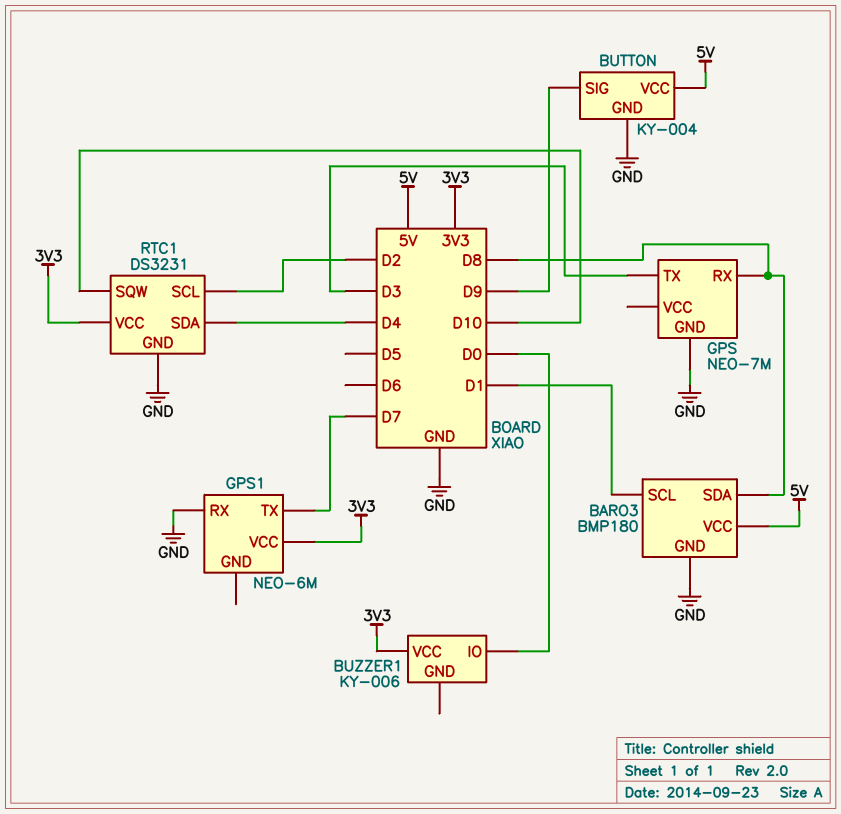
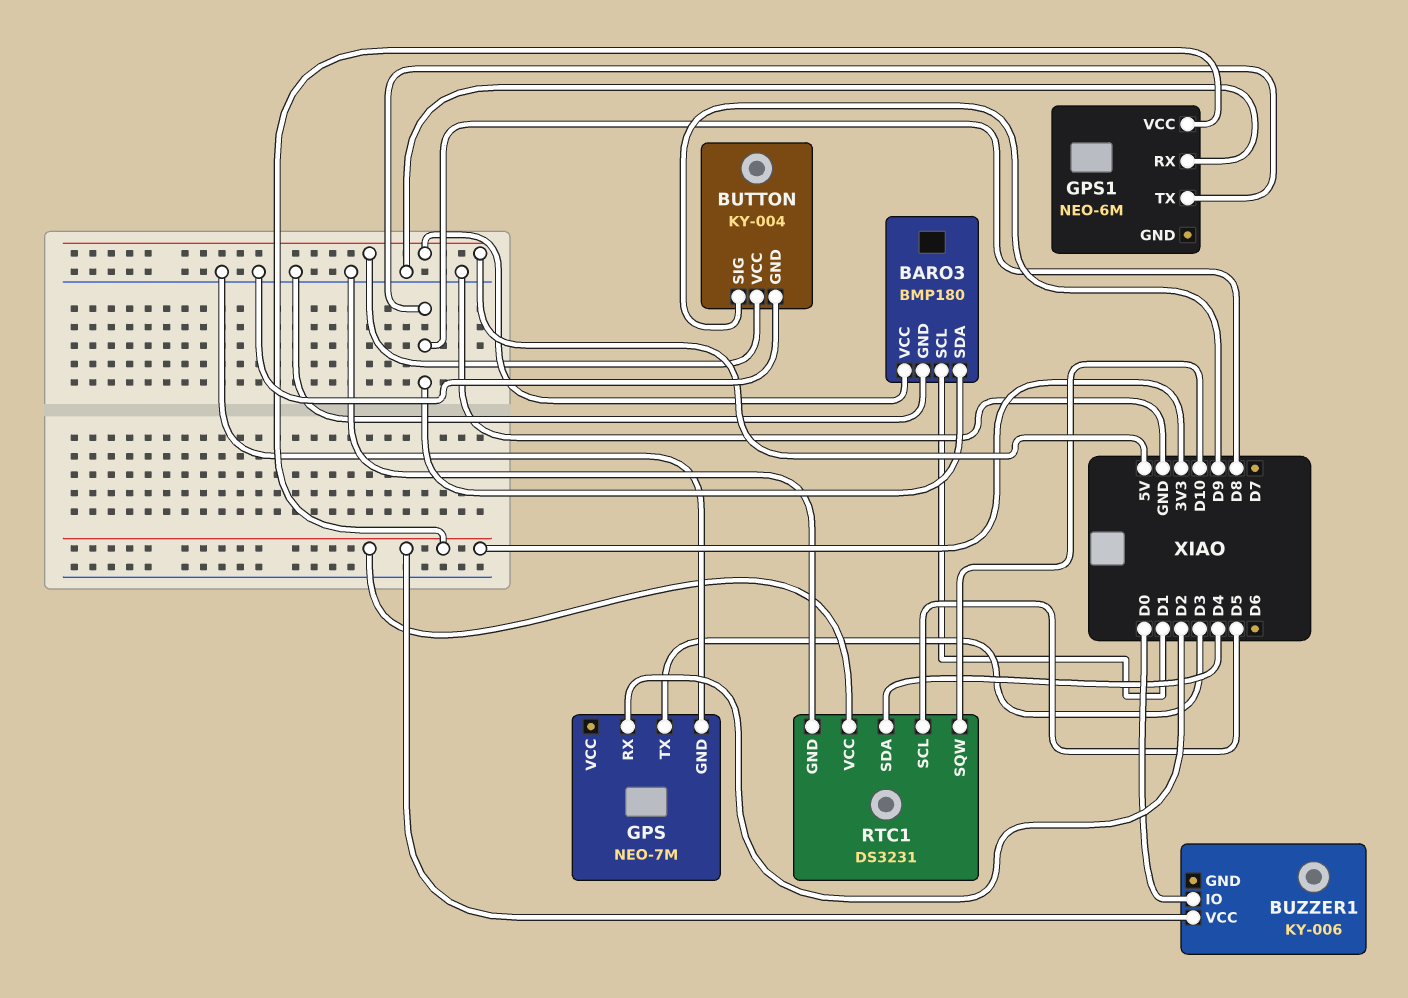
GPS pin RX: D8 -> D2
GPS1 pin TX: D7 -> D8
RTC1 pin SCL: D2 -> D5

